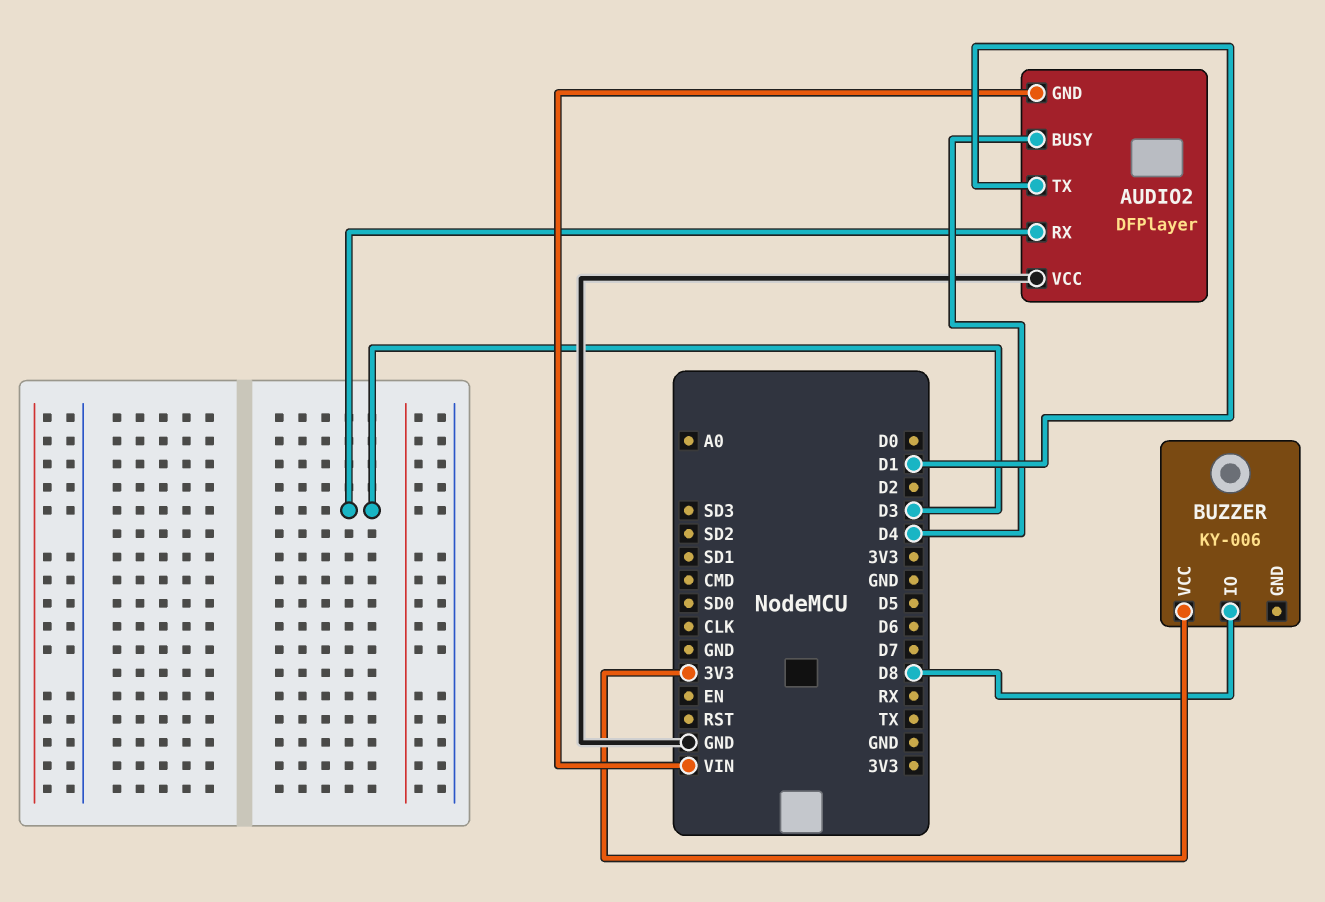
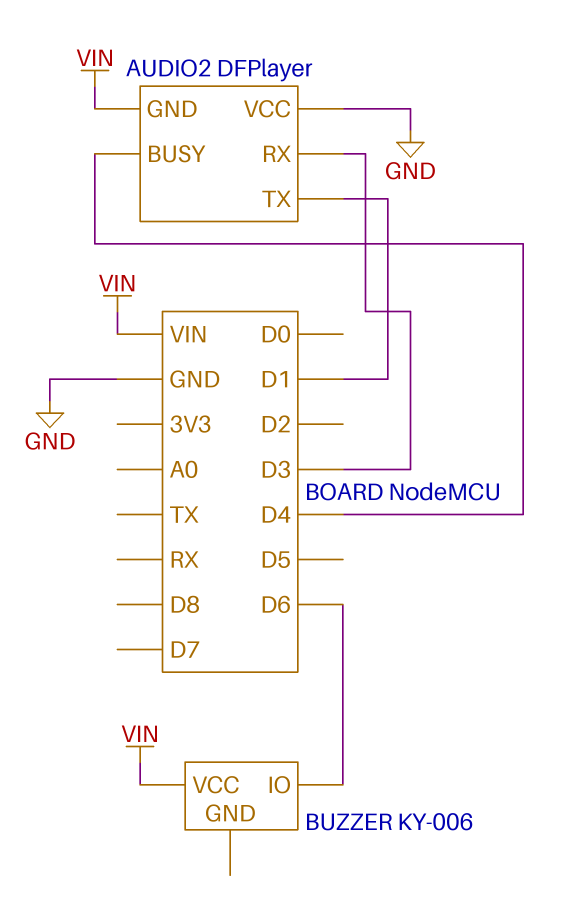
BUZZER pin IO: D8 -> D6
BUZZER pin VCC: 3V3 -> VIN

